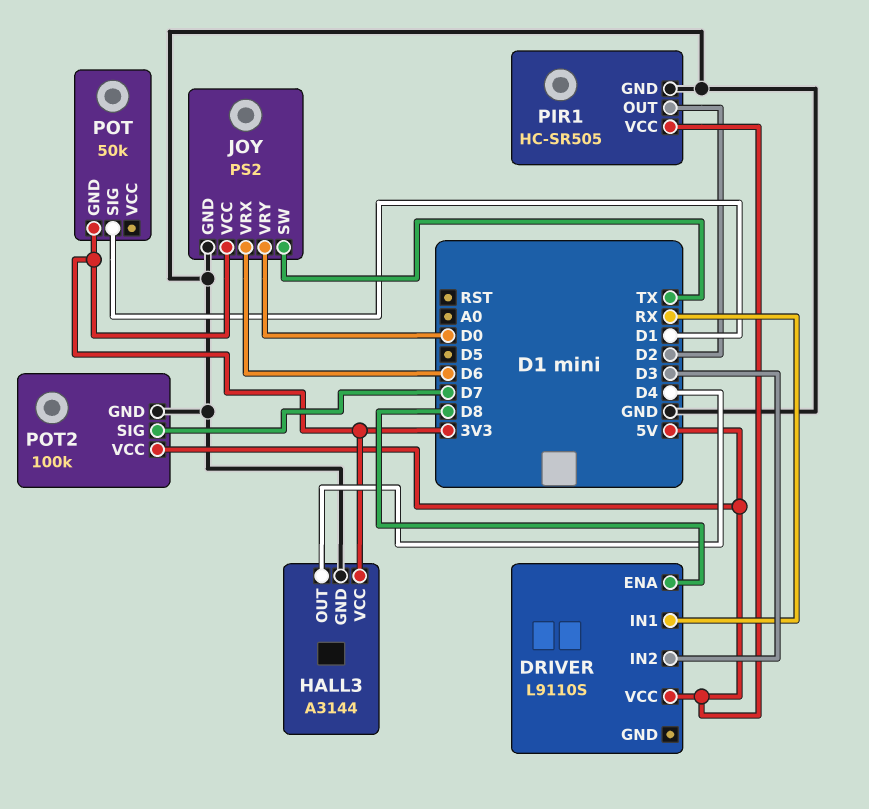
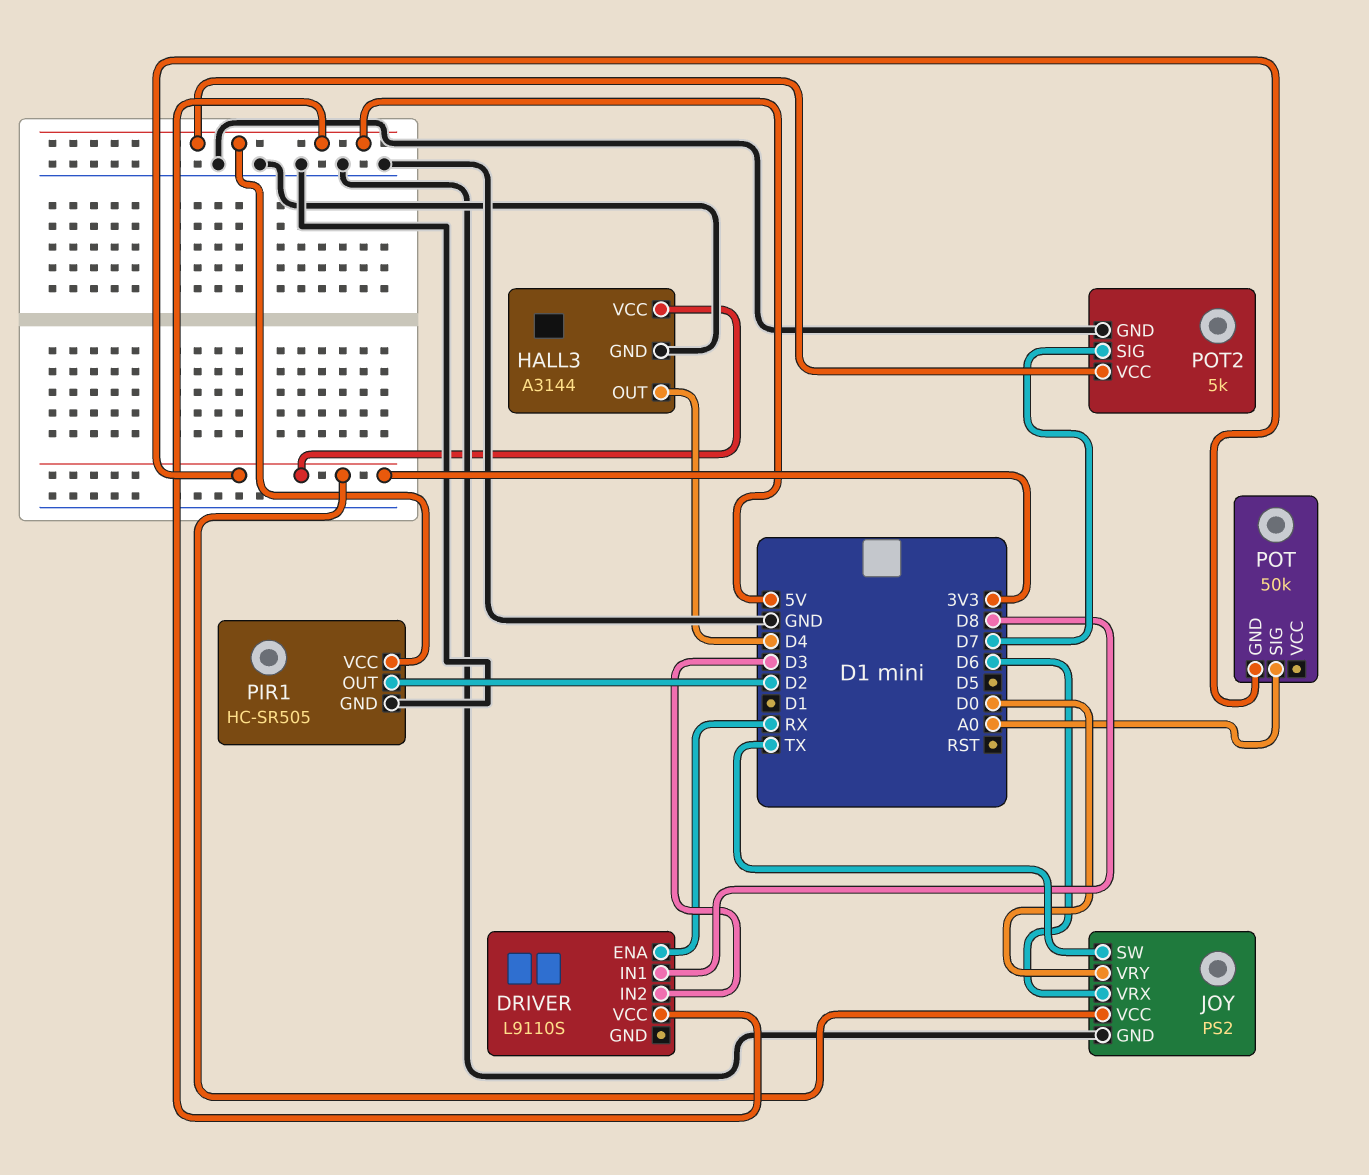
DRIVER pin ENA: D8 -> RX
DRIVER pin IN1: RX -> D8
POT pin SIG: D1 -> A0
POT2: 100k -> 5k

